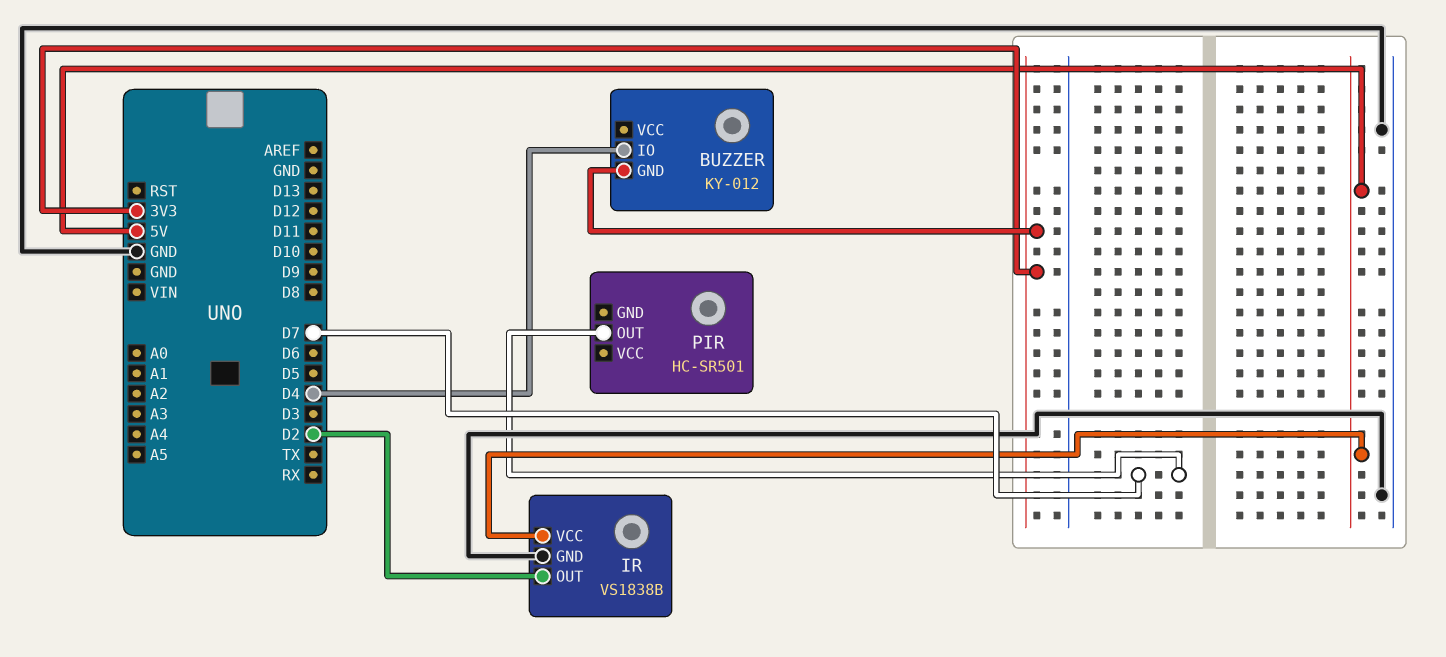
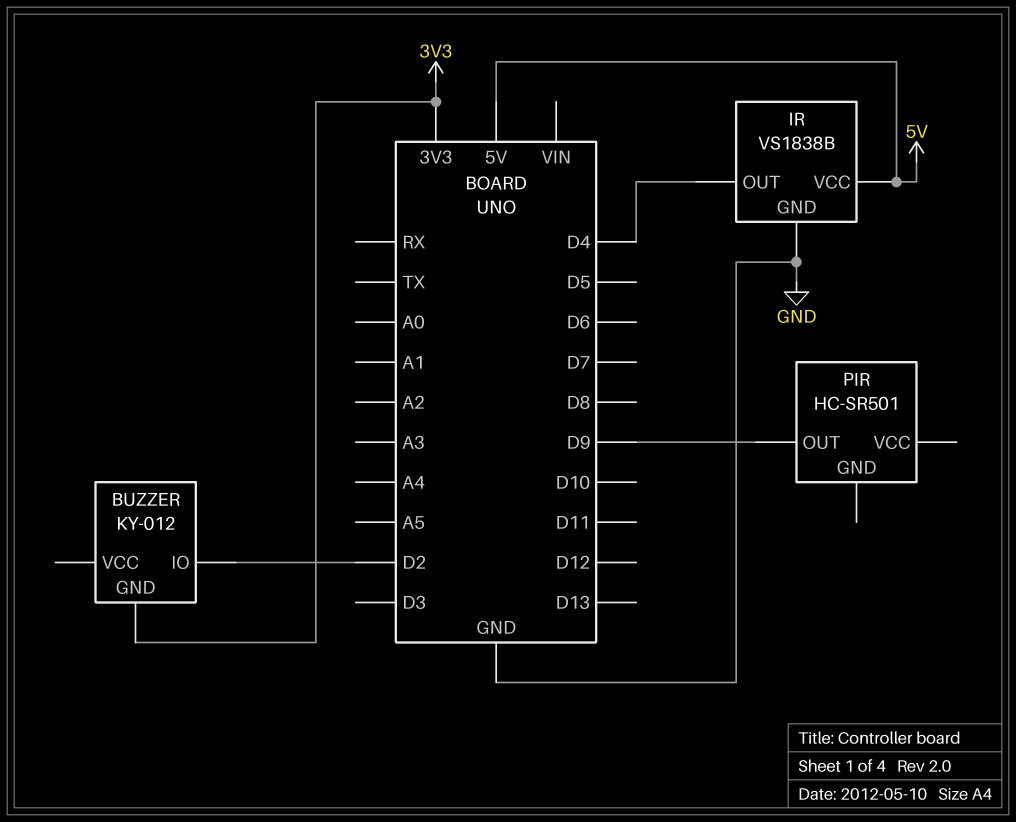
BUZZER pin IO: D4 -> D2
IR pin OUT: D2 -> D4
PIR pin OUT: D7 -> D9

